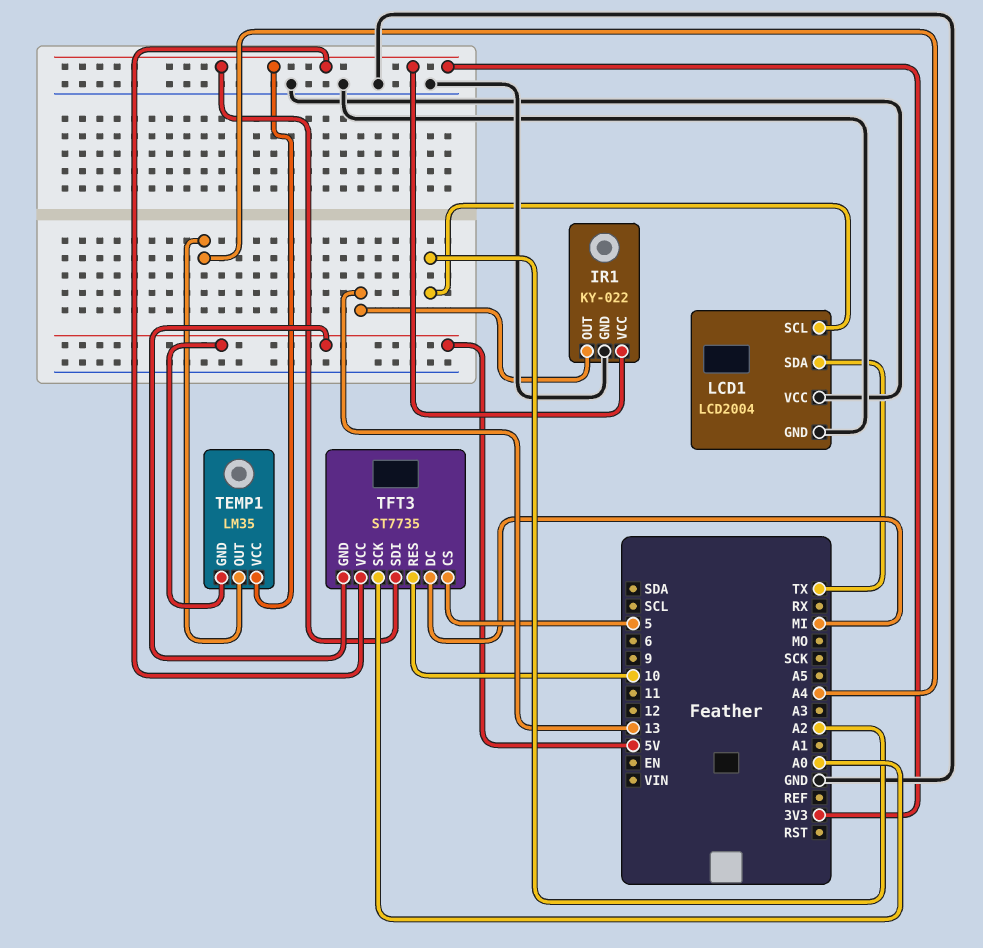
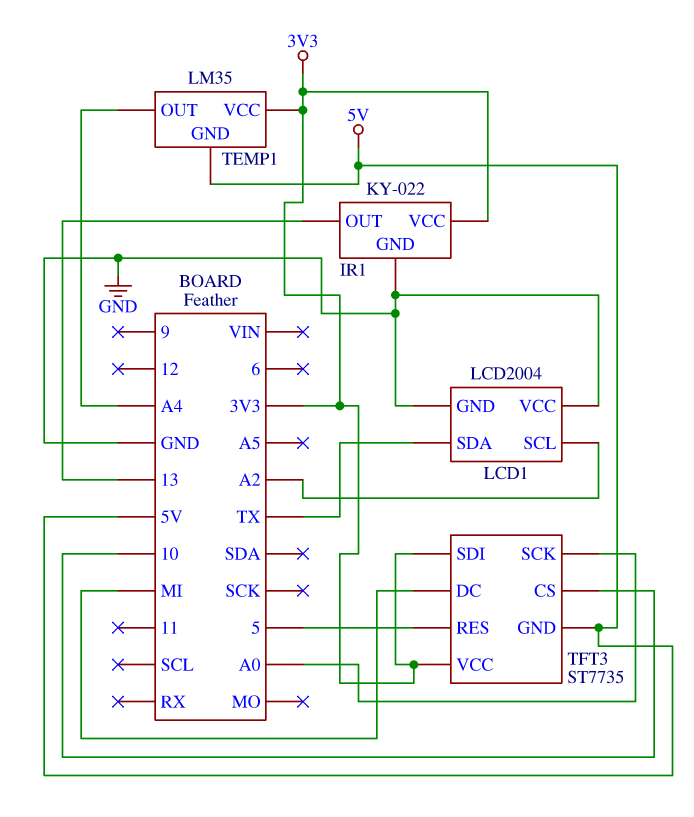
TFT3 pin CS: 5 -> 10
TFT3 pin RES: 10 -> 5

